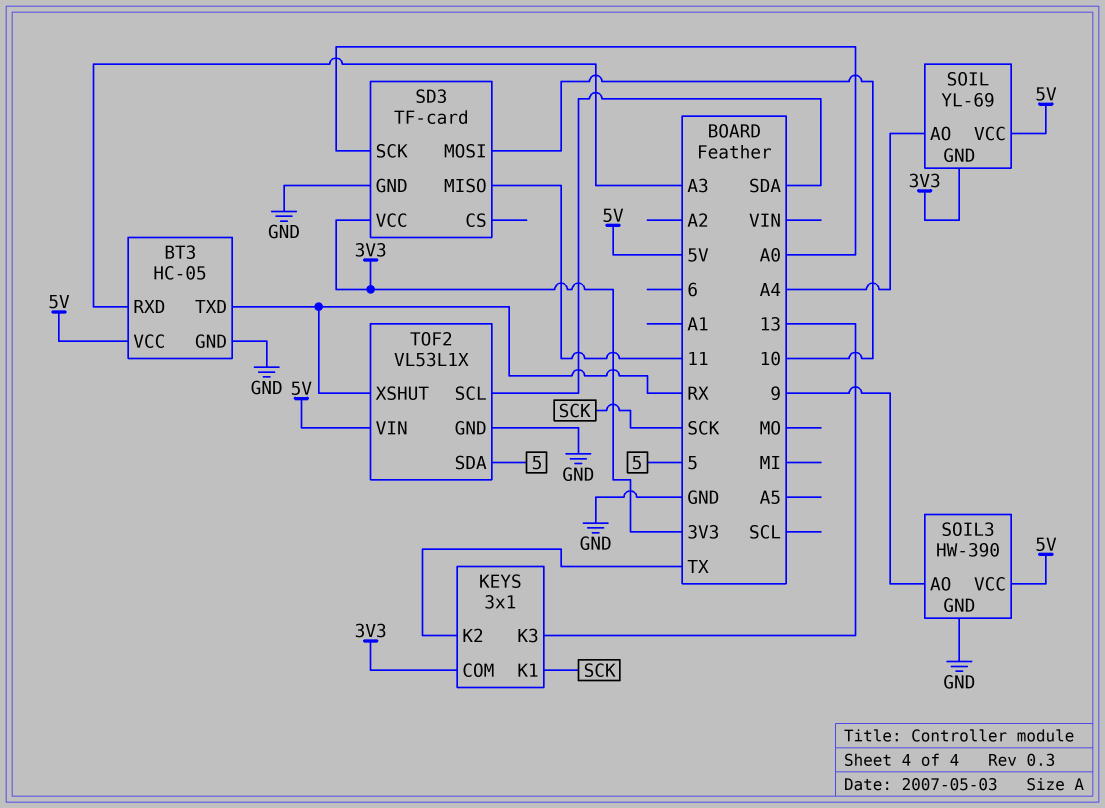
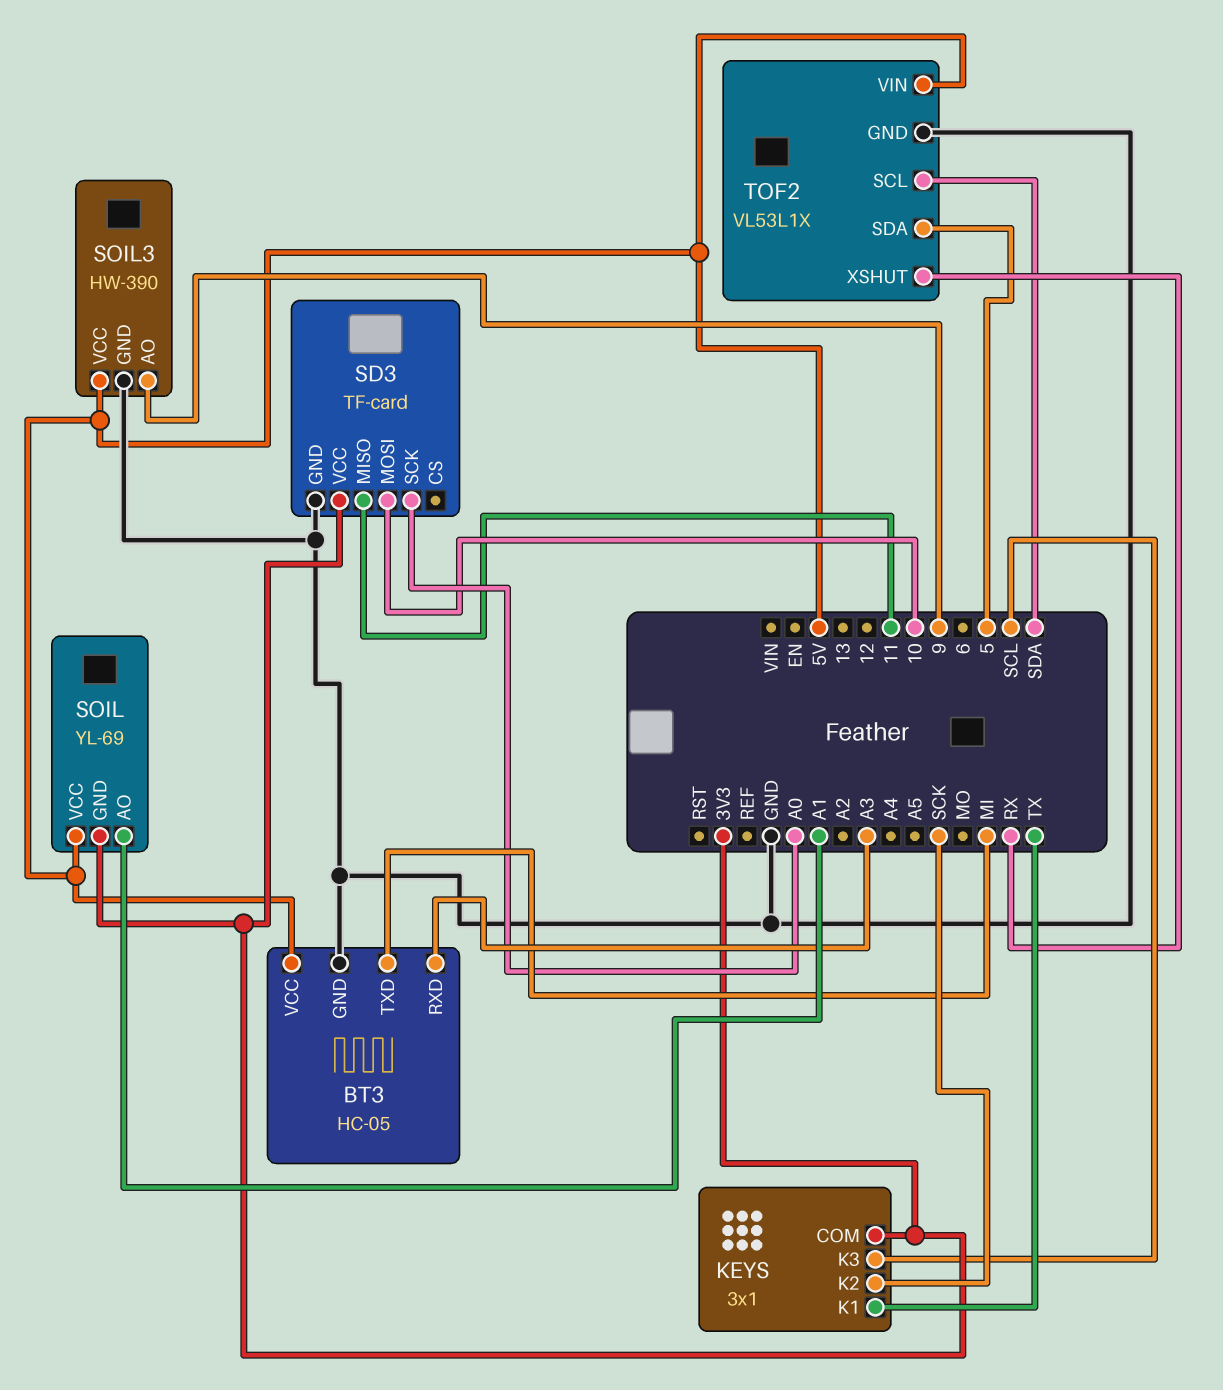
BT3 pin TXD: RX -> MI
KEYS pin K1: SCK -> TX
KEYS pin K2: TX -> SCK
KEYS pin K3: 13 -> SCL
SOIL pin AO: A4 -> A1

